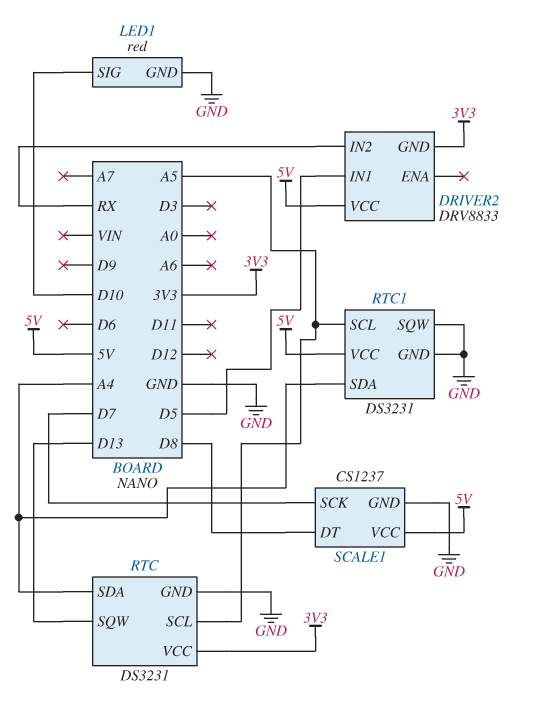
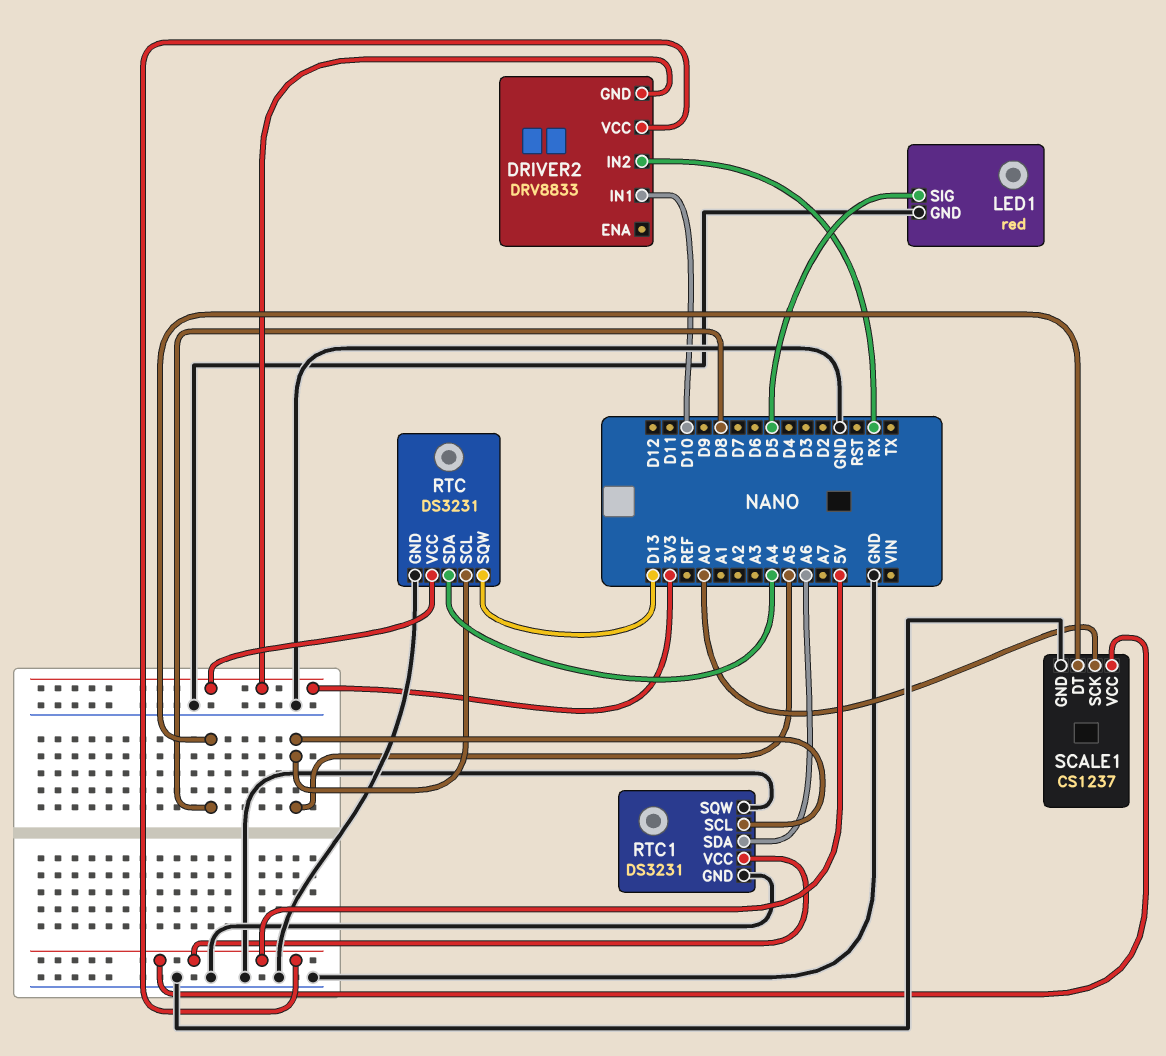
DRIVER2 pin IN1: D5 -> D10
LED1 pin SIG: D10 -> D5
RTC1 pin SDA: A4 -> A6
SCALE1 pin SCK: D7 -> A0

